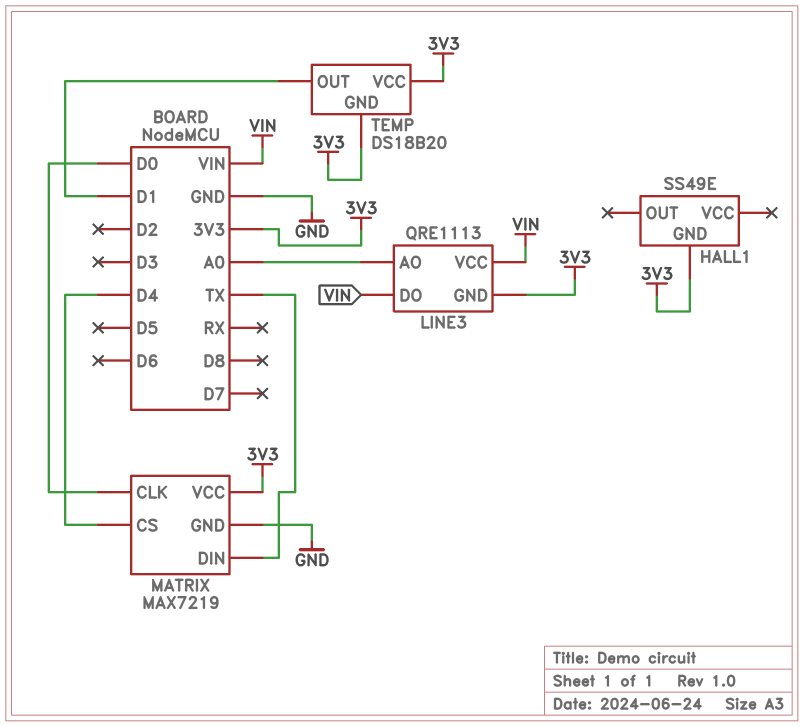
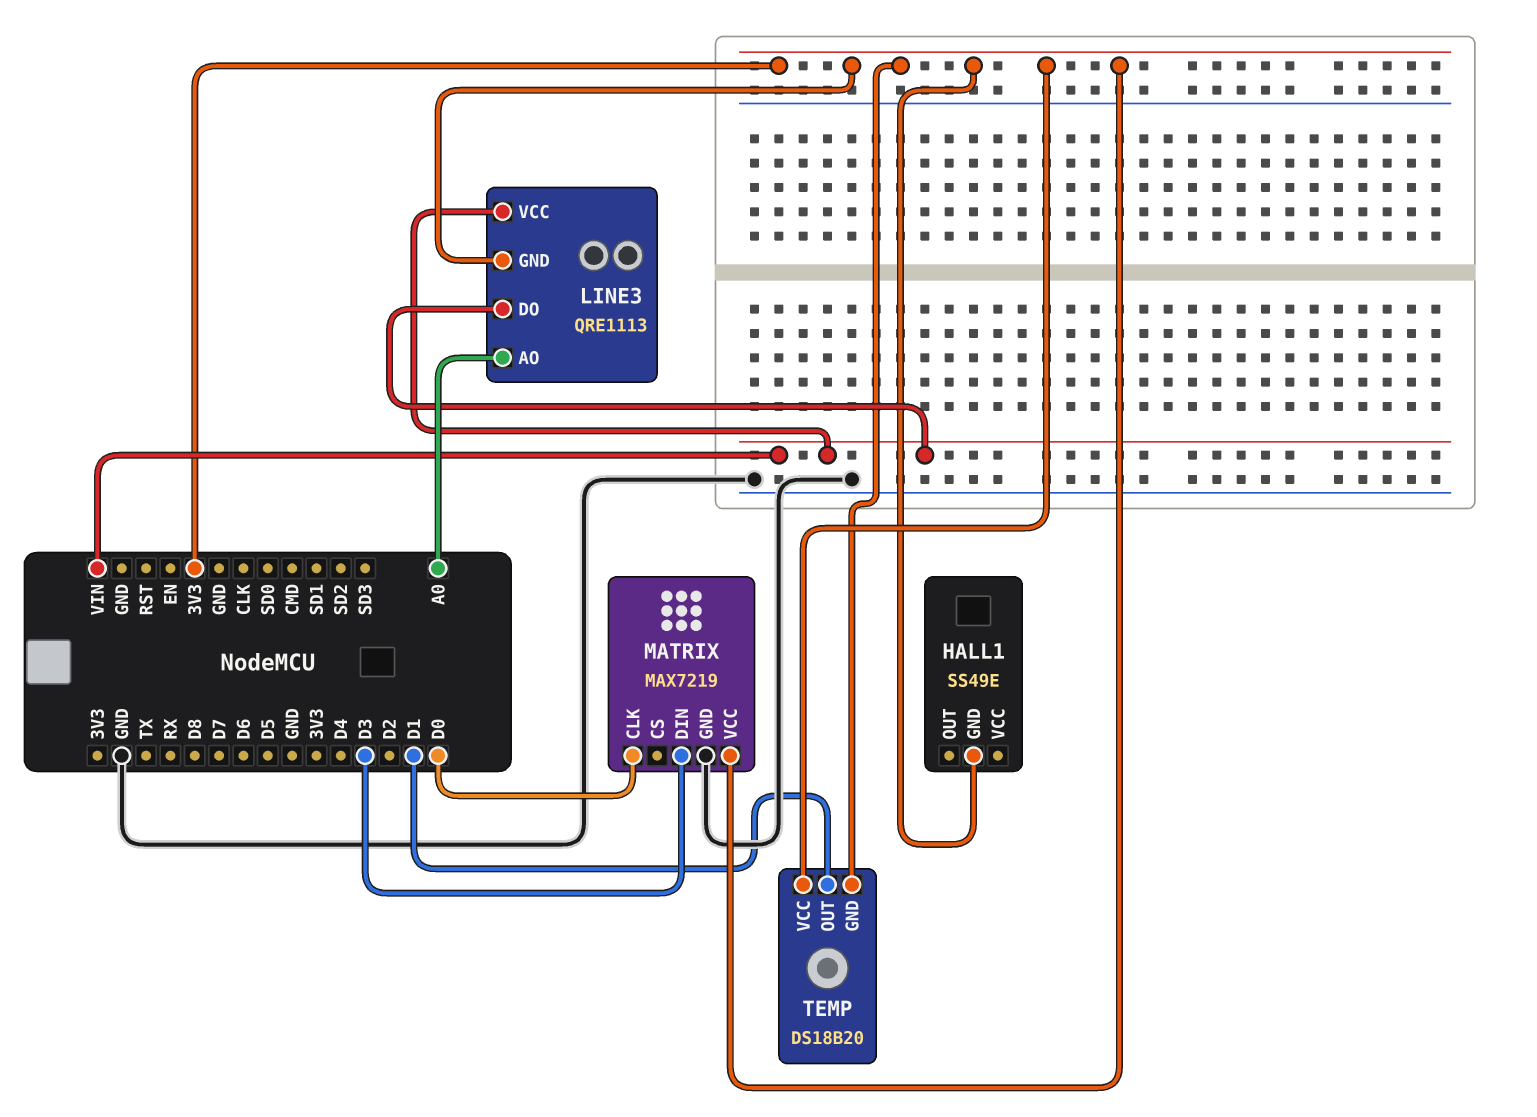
MATRIX pin CS: D4 -> none
MATRIX pin DIN: TX -> D3

